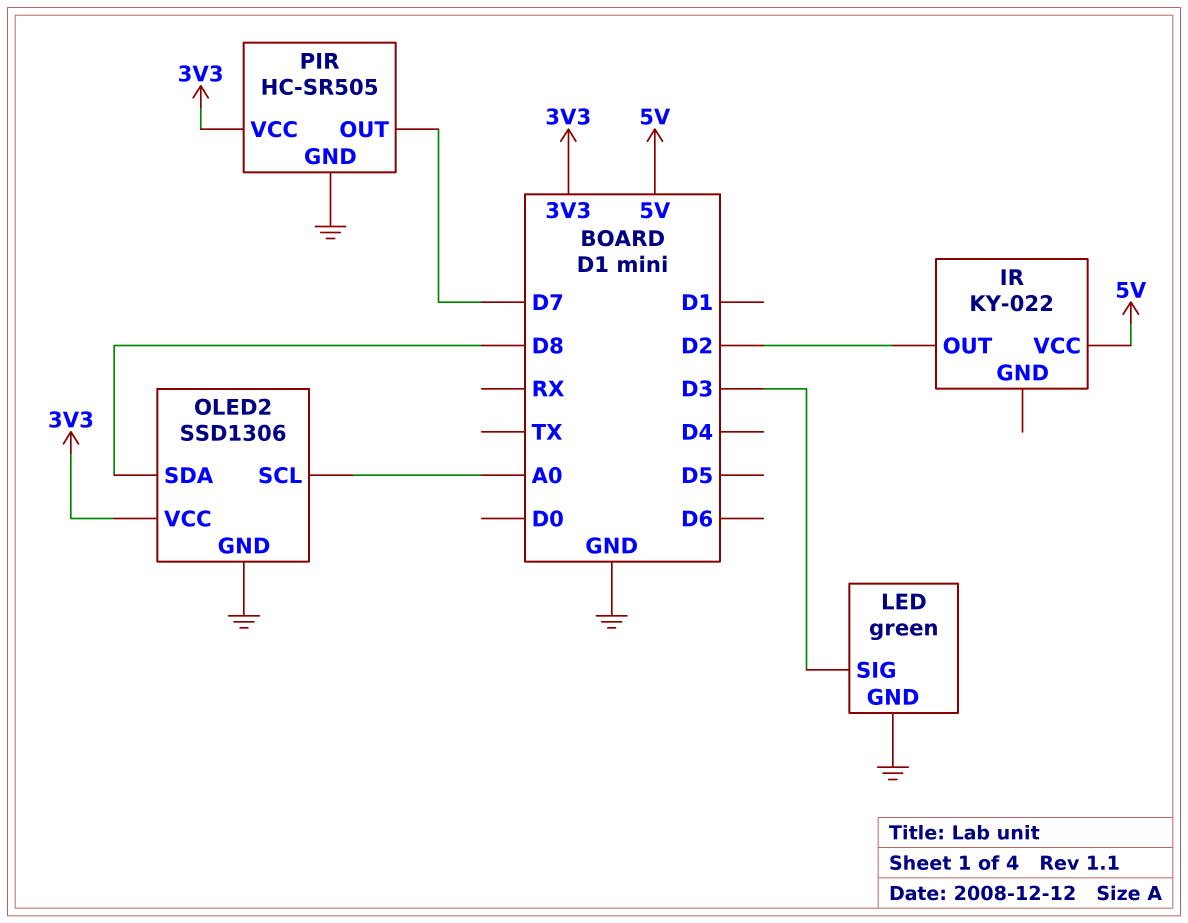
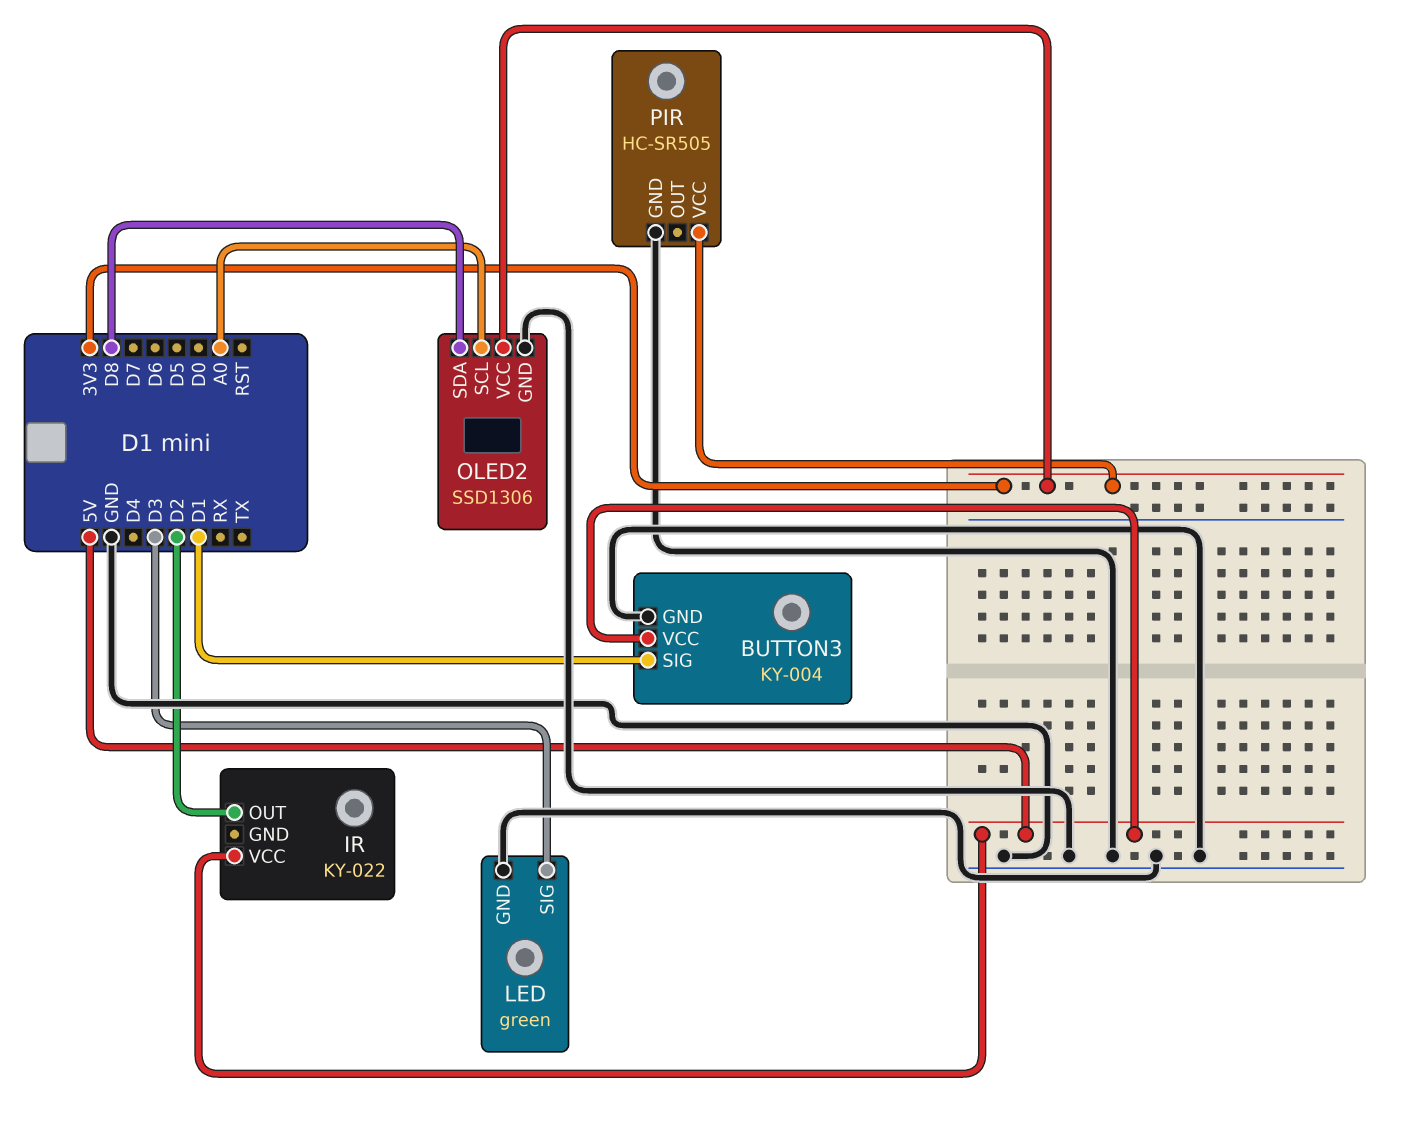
BUTTON3: none -> KY-004
BUTTON3 pin GND: none -> GND
BUTTON3 pin SIG: none -> D1
BUTTON3 pin VCC: none -> 5V
PIR pin OUT: D7 -> none

